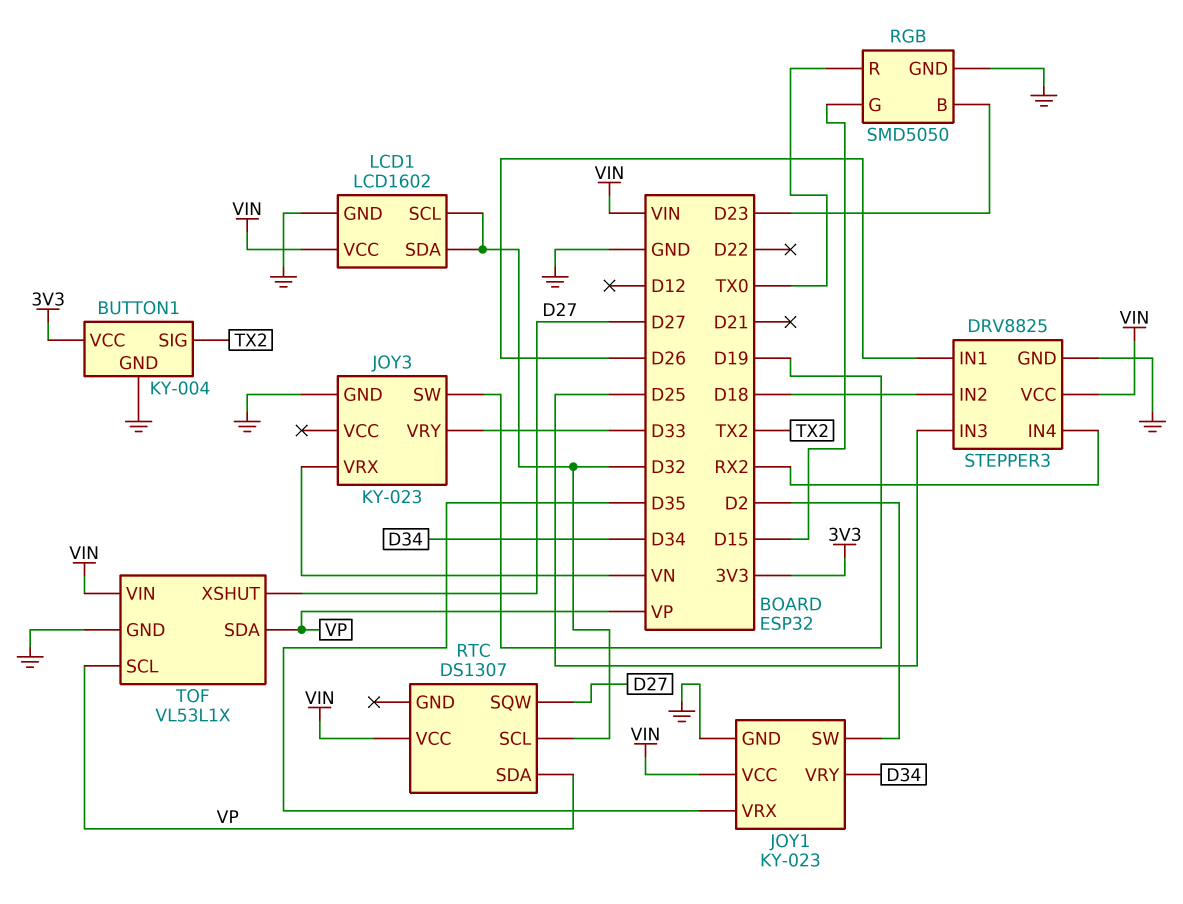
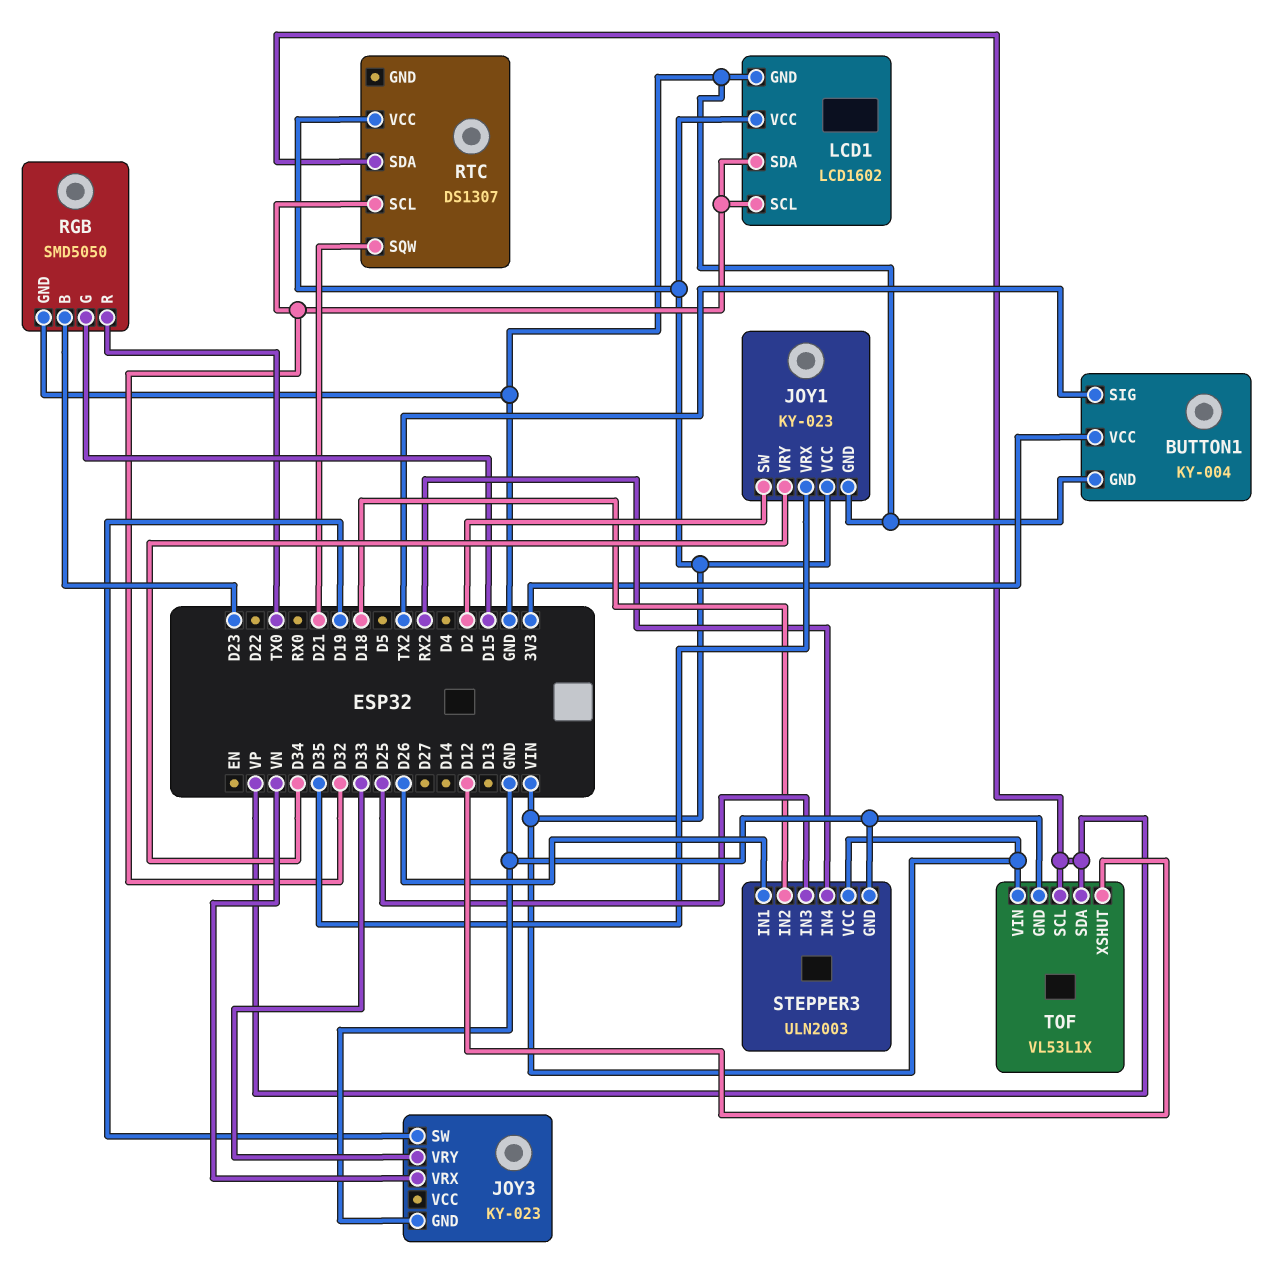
RTC pin SQW: D27 -> D21
STEPPER3: DRV8825 -> ULN2003
TOF pin XSHUT: D27 -> D12

